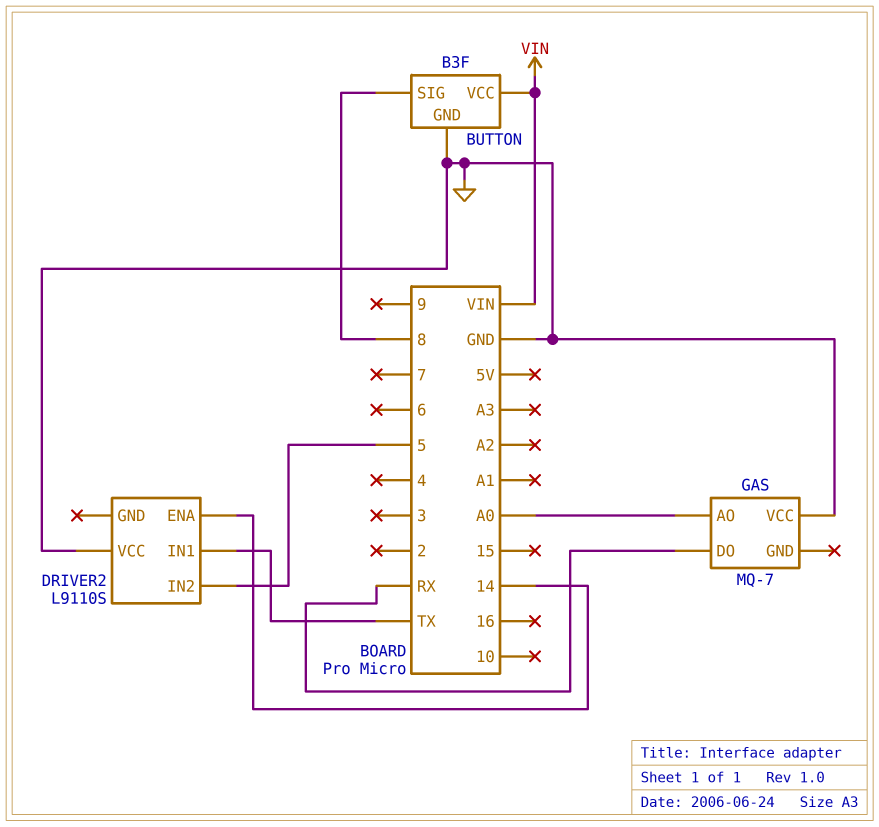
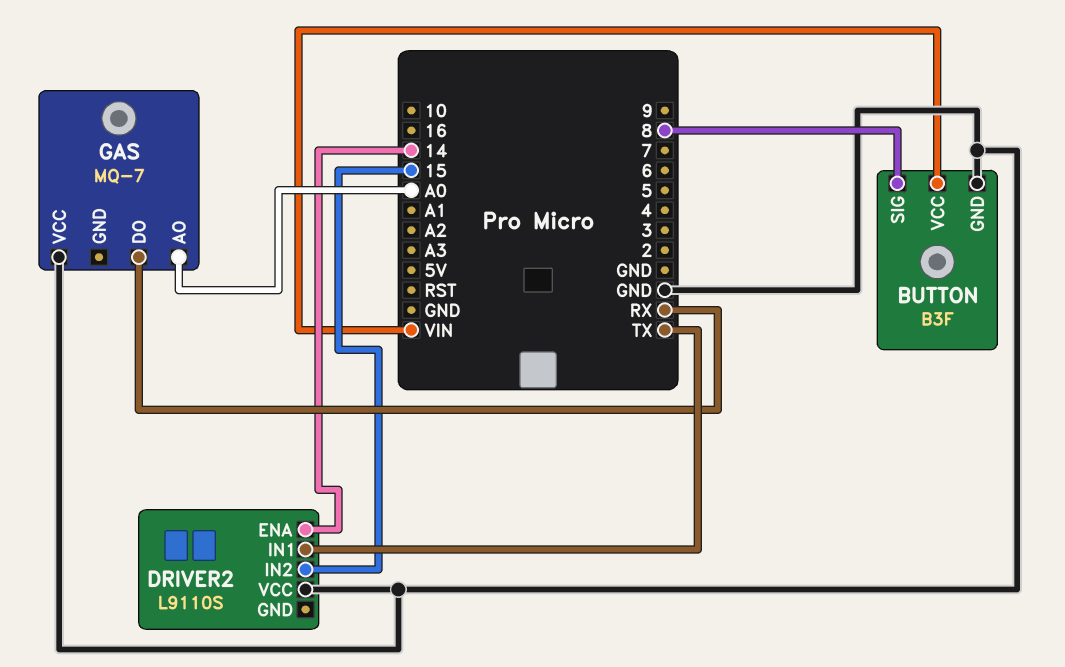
DRIVER2 pin IN2: 5 -> 15

